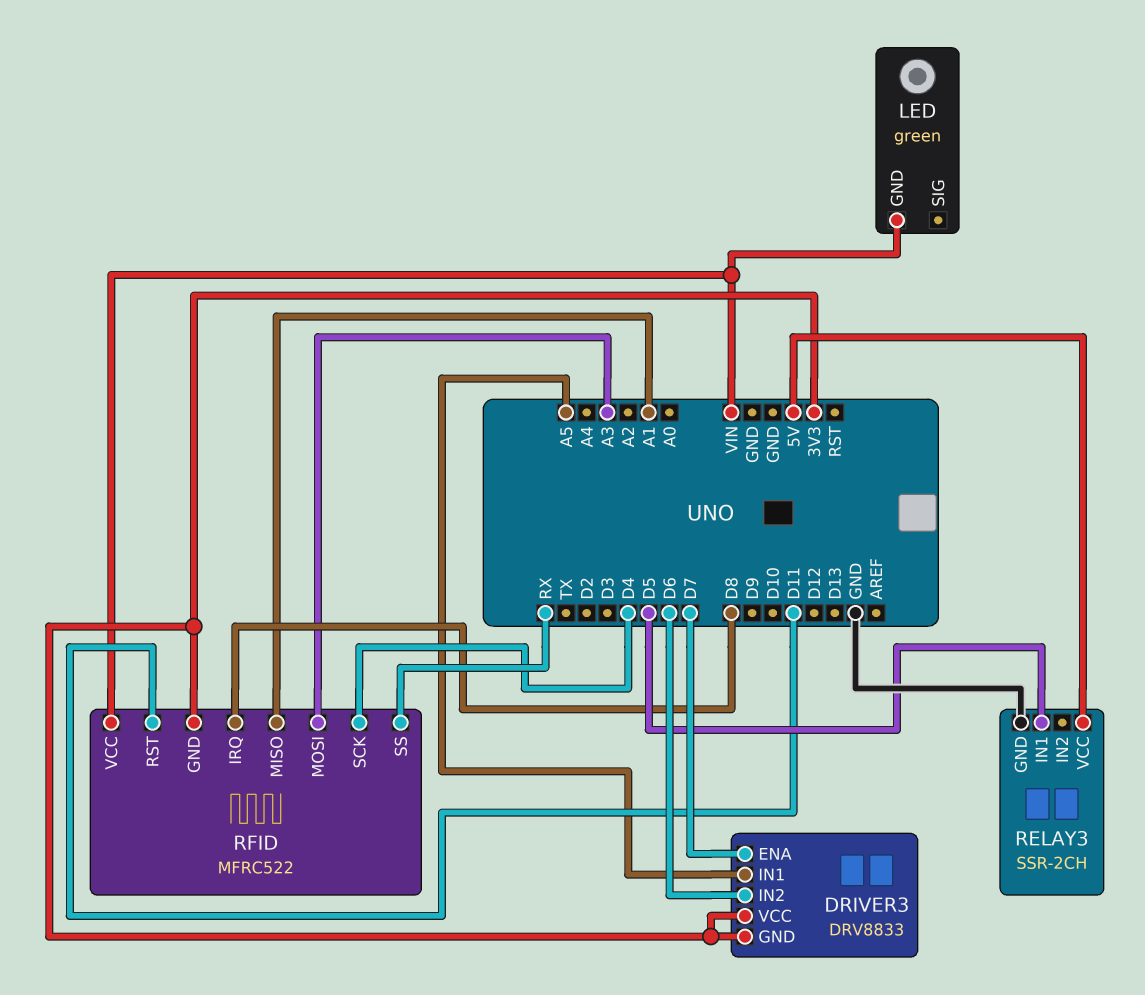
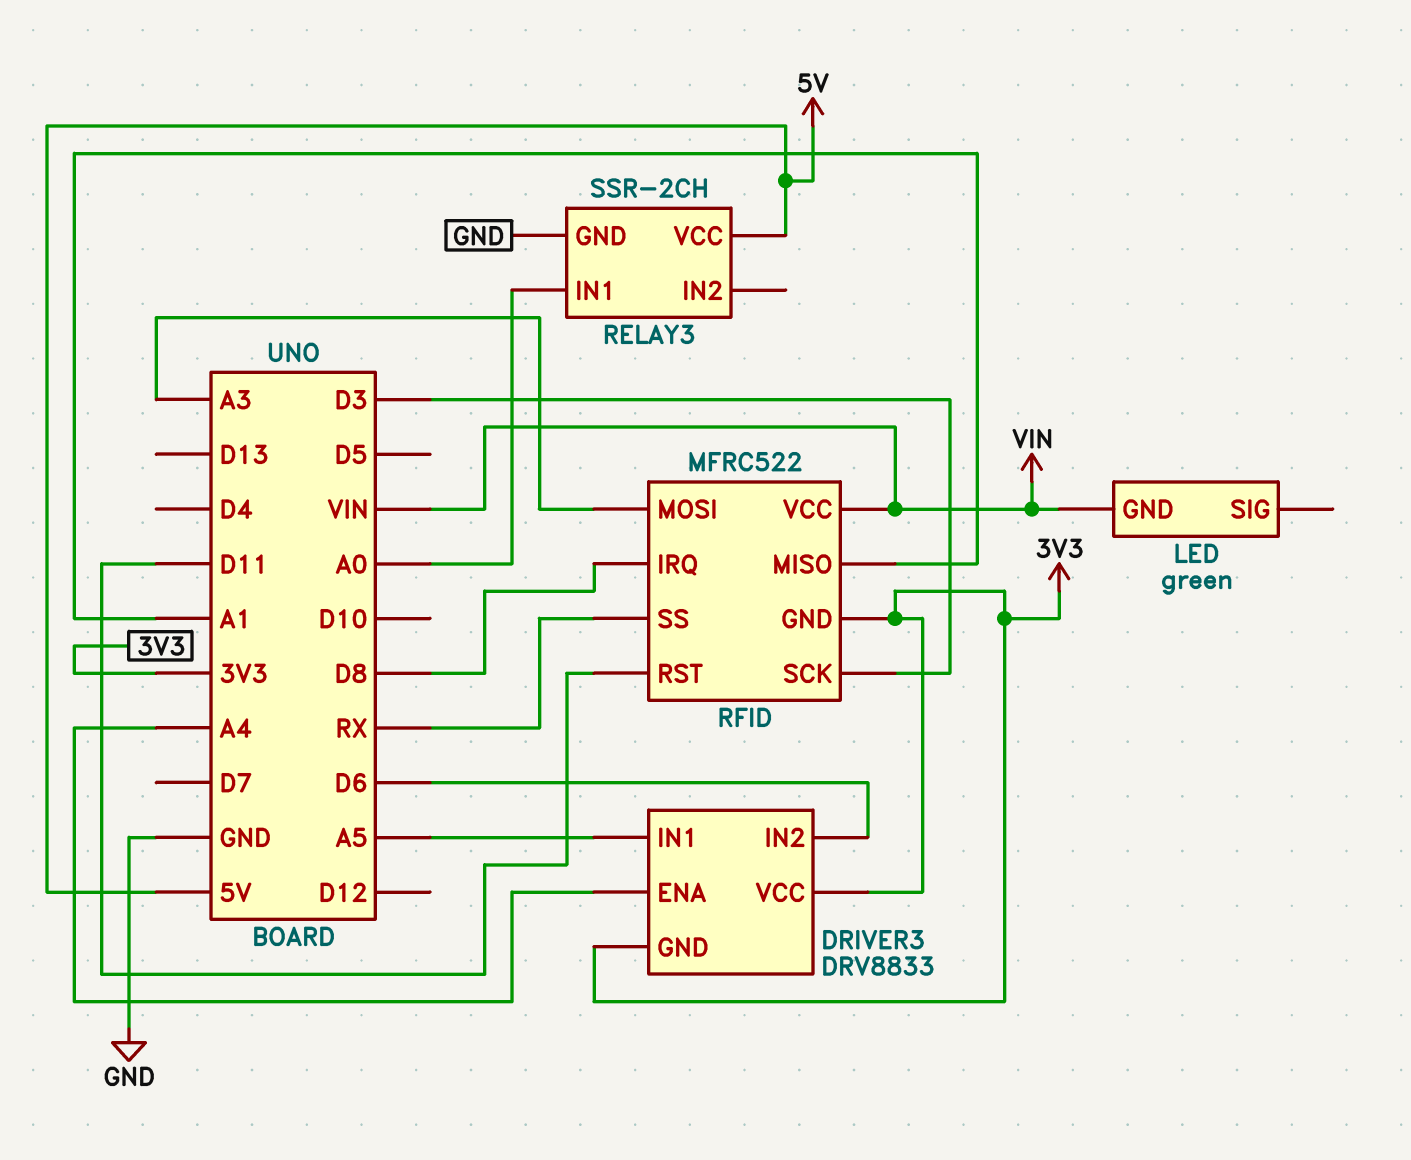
DRIVER3 pin ENA: D7 -> A4
RELAY3 pin IN1: D5 -> A0
RFID pin SCK: D4 -> D3

